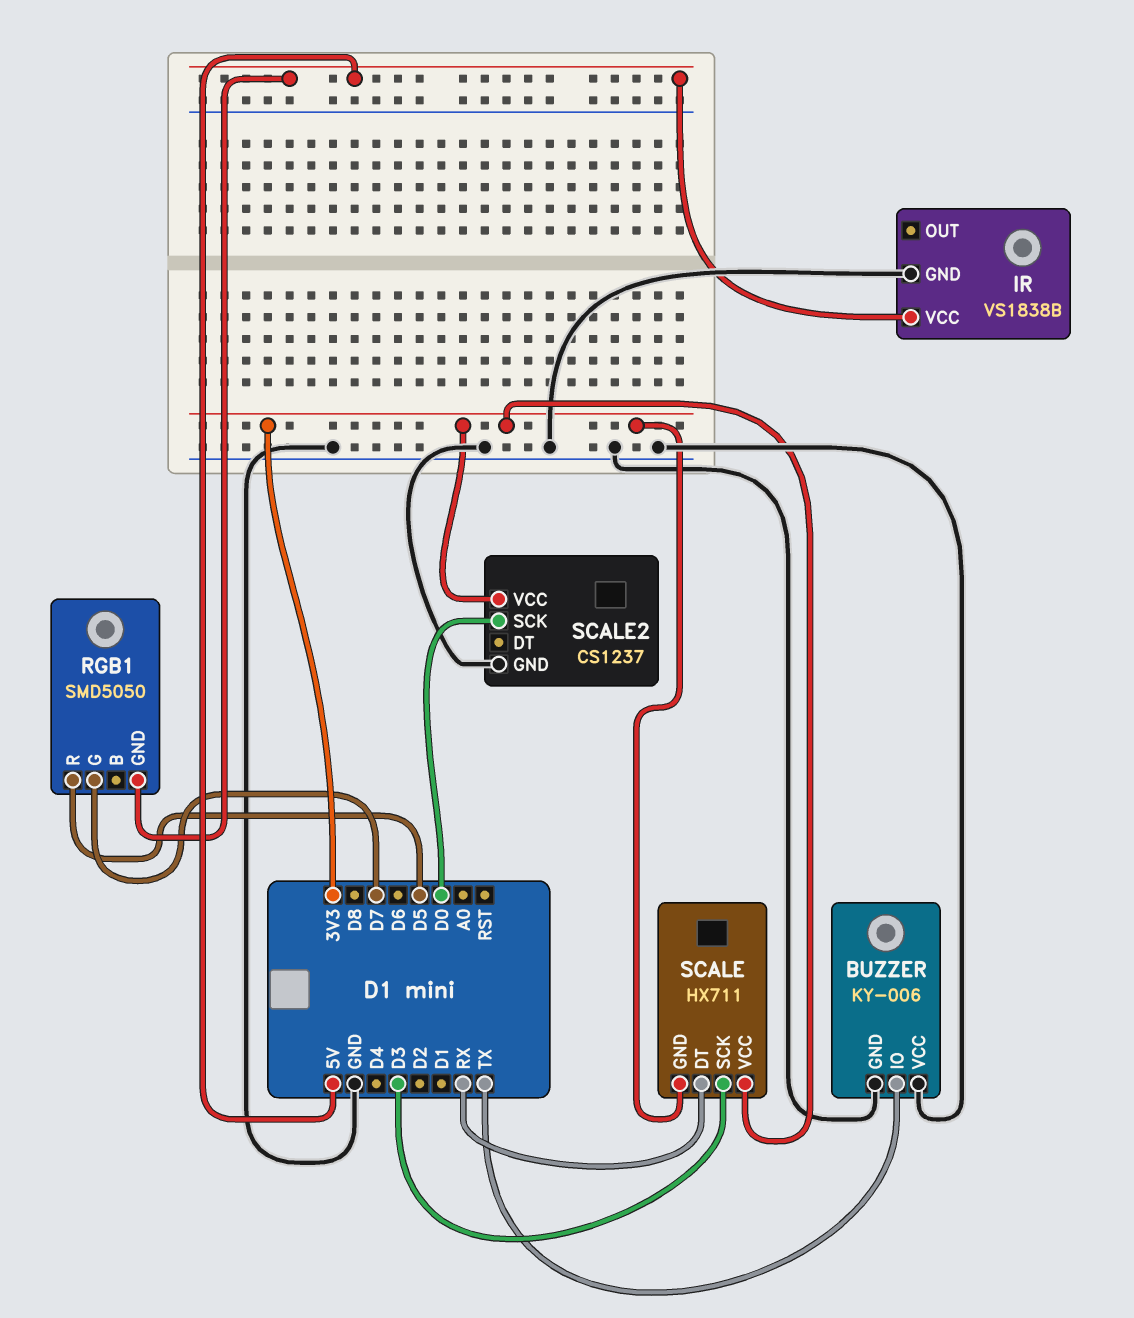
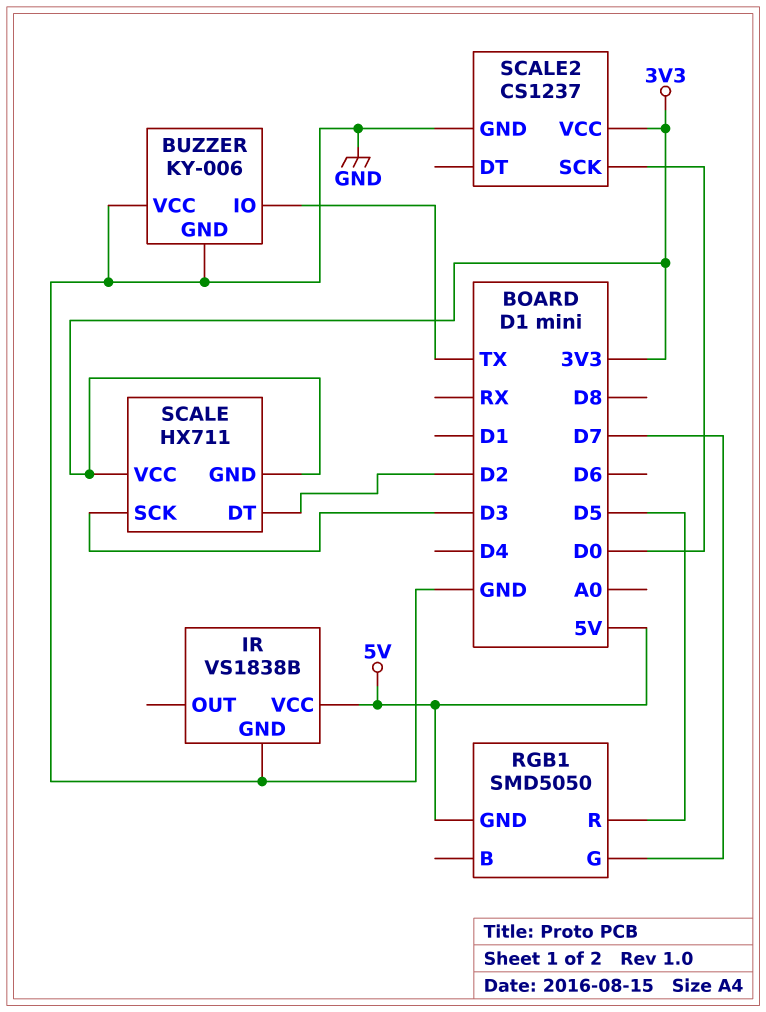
SCALE pin DT: RX -> D2

